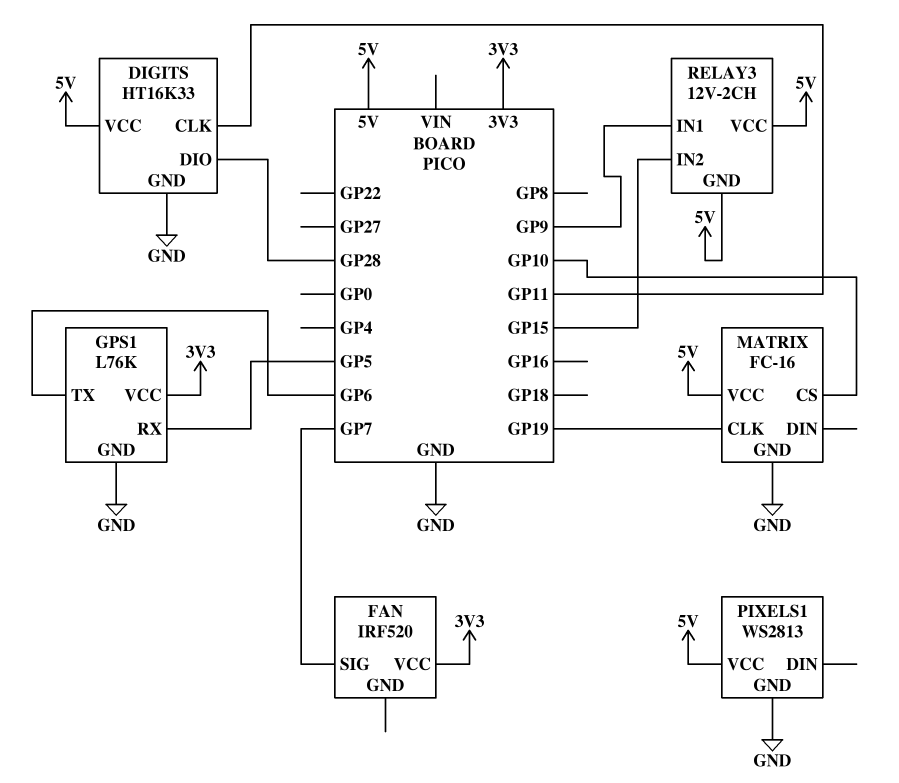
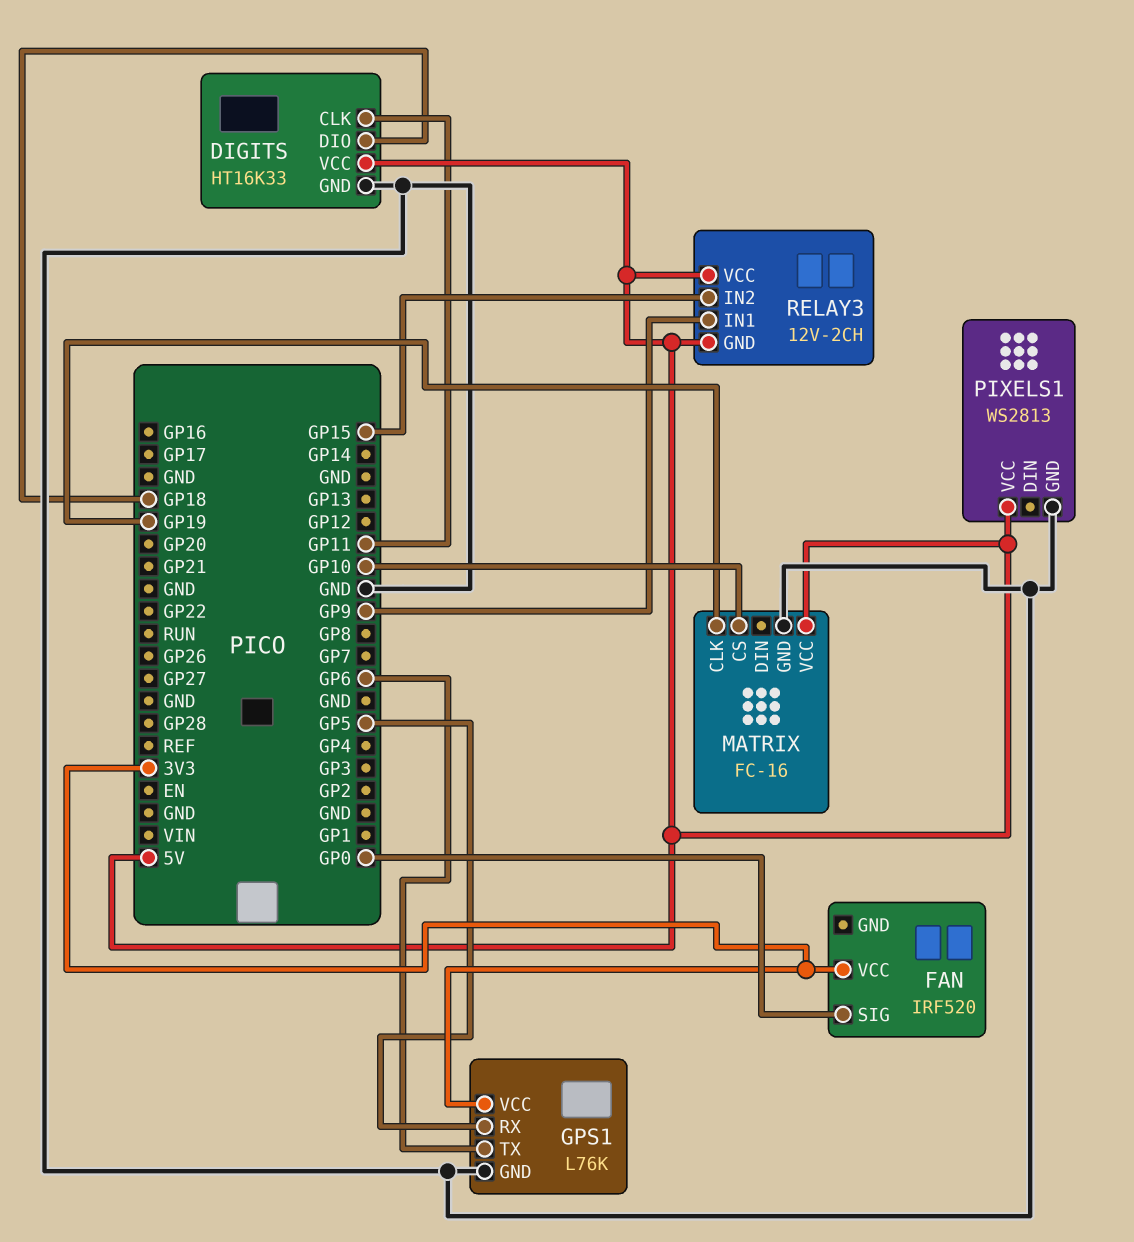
DIGITS pin DIO: GP28 -> GP18
FAN pin SIG: GP7 -> GP0

